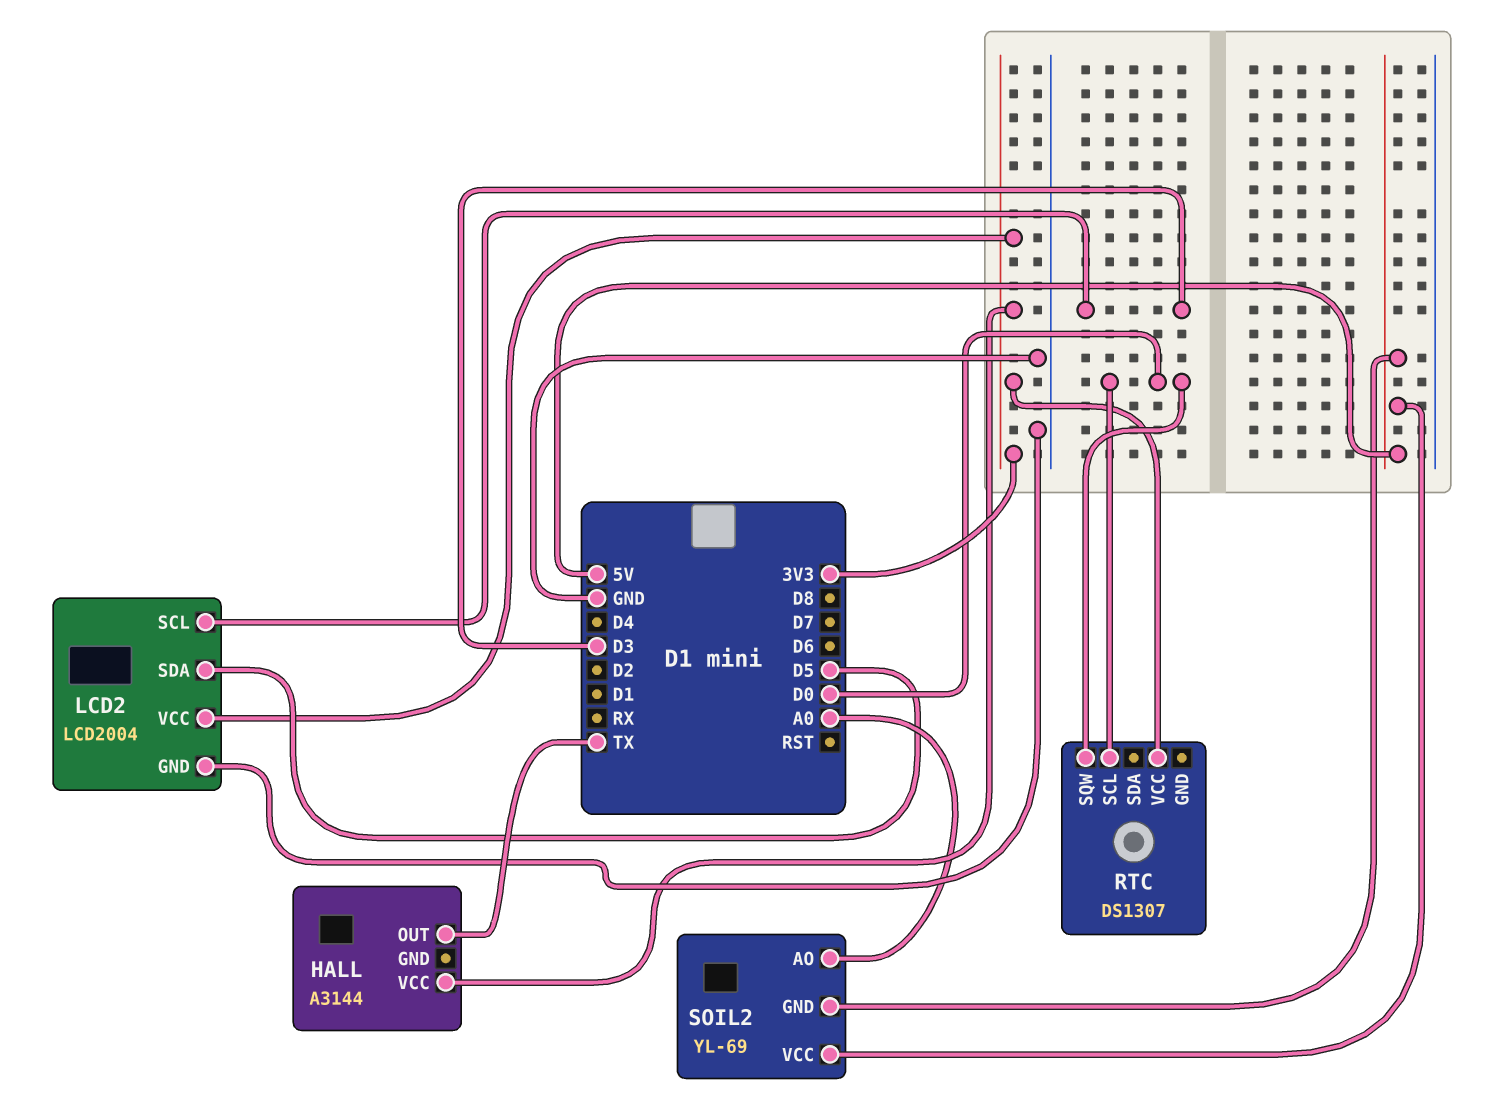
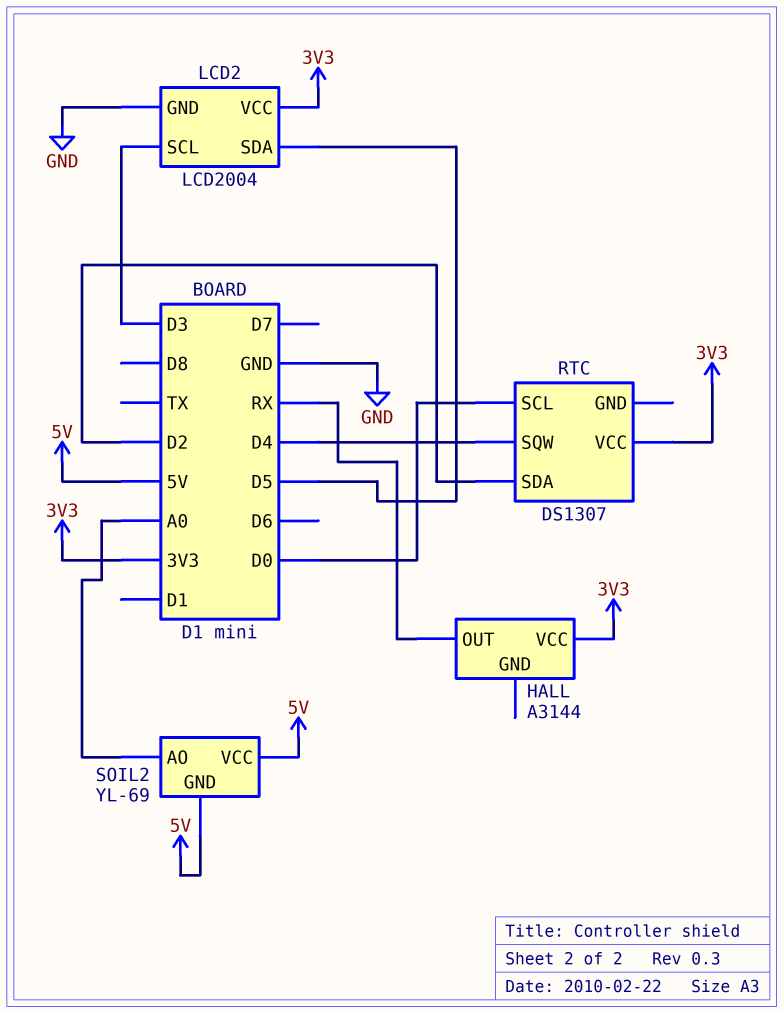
HALL pin OUT: TX -> RX
RTC pin SDA: none -> D2
RTC pin SQW: D0 -> D4

